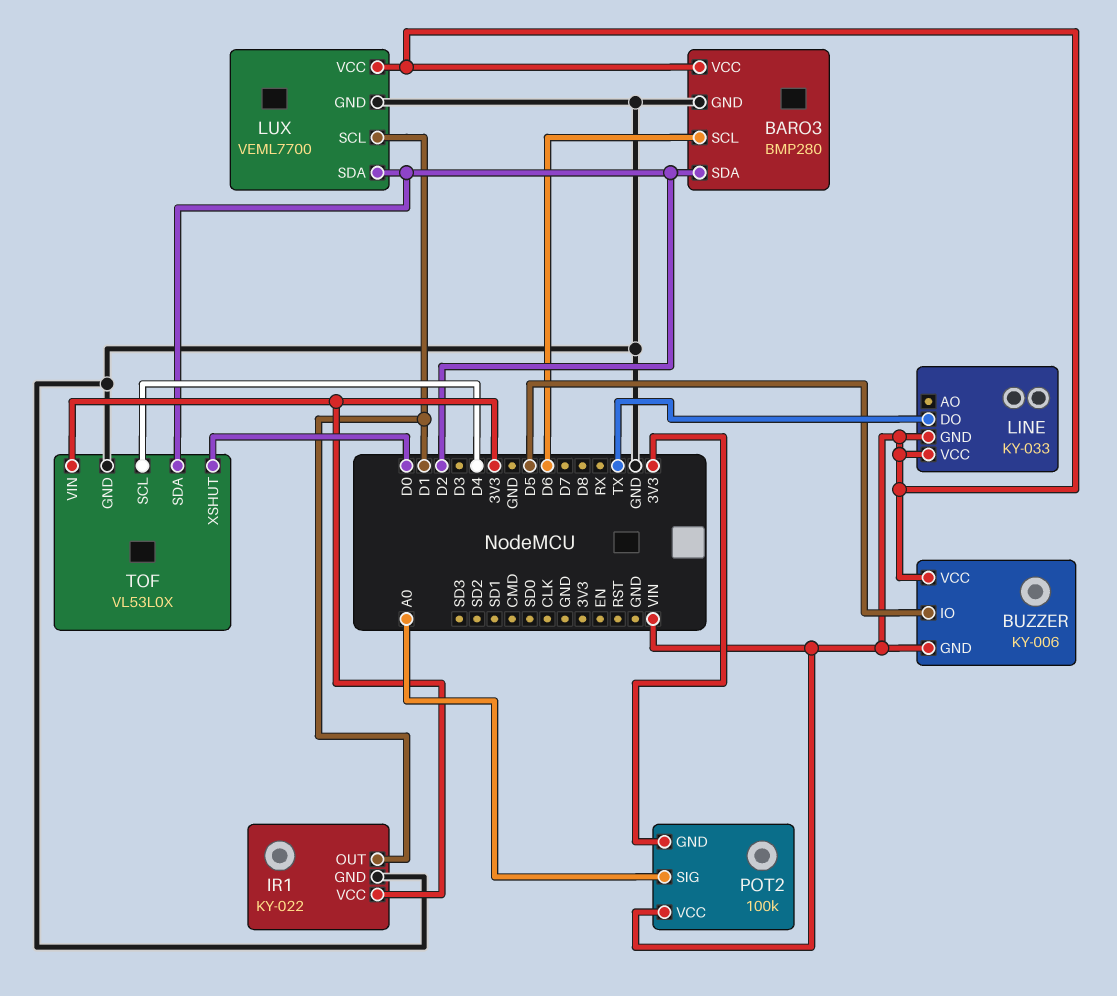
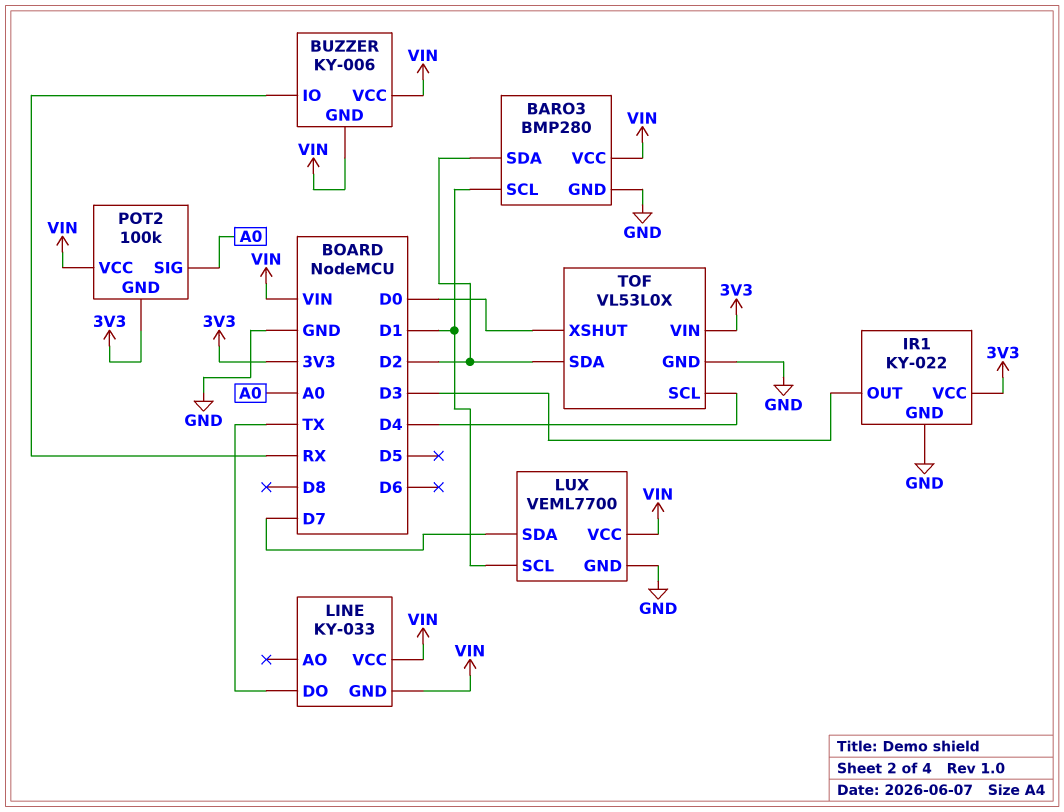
BARO3 pin SCL: D6 -> D1
BUZZER pin IO: D5 -> RX
IR1 pin OUT: D1 -> D3
LUX pin SDA: D2 -> D7

